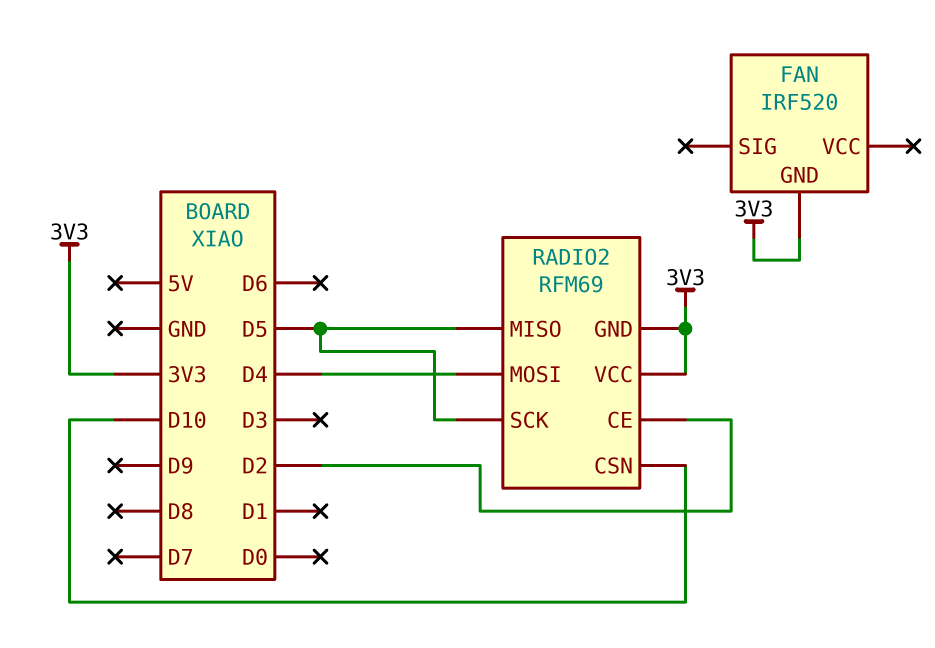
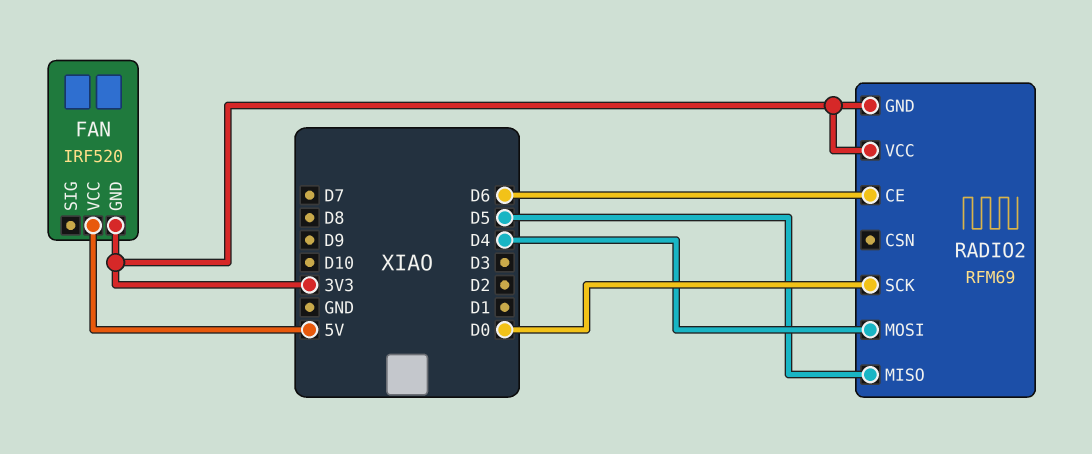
FAN pin VCC: none -> 5V
RADIO2 pin CE: D2 -> D6
RADIO2 pin CSN: D10 -> none
RADIO2 pin SCK: D5 -> D0

